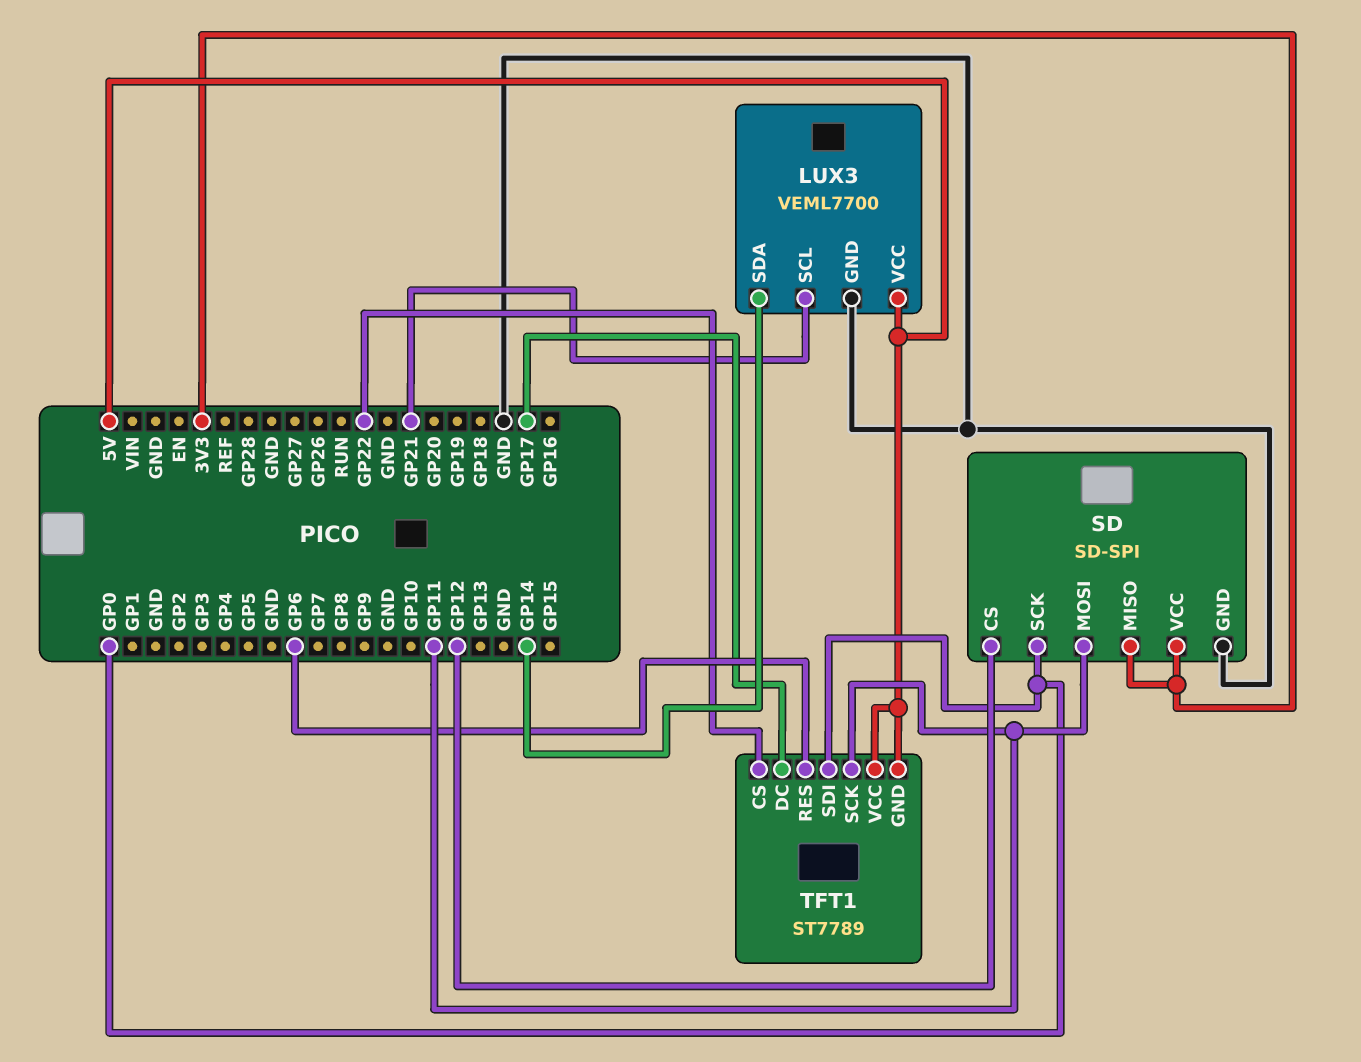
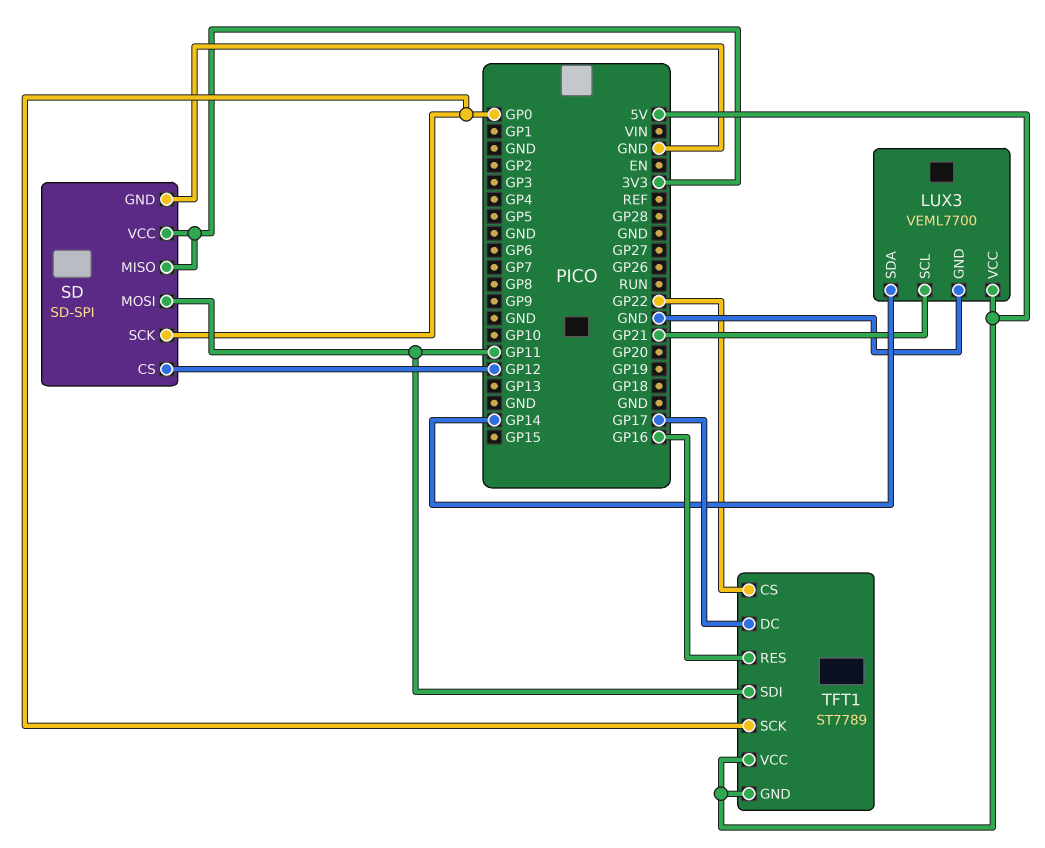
TFT1 pin RES: GP6 -> GP16
TFT1 pin SCK: GP11 -> GP0
TFT1 pin SDI: GP0 -> GP11

